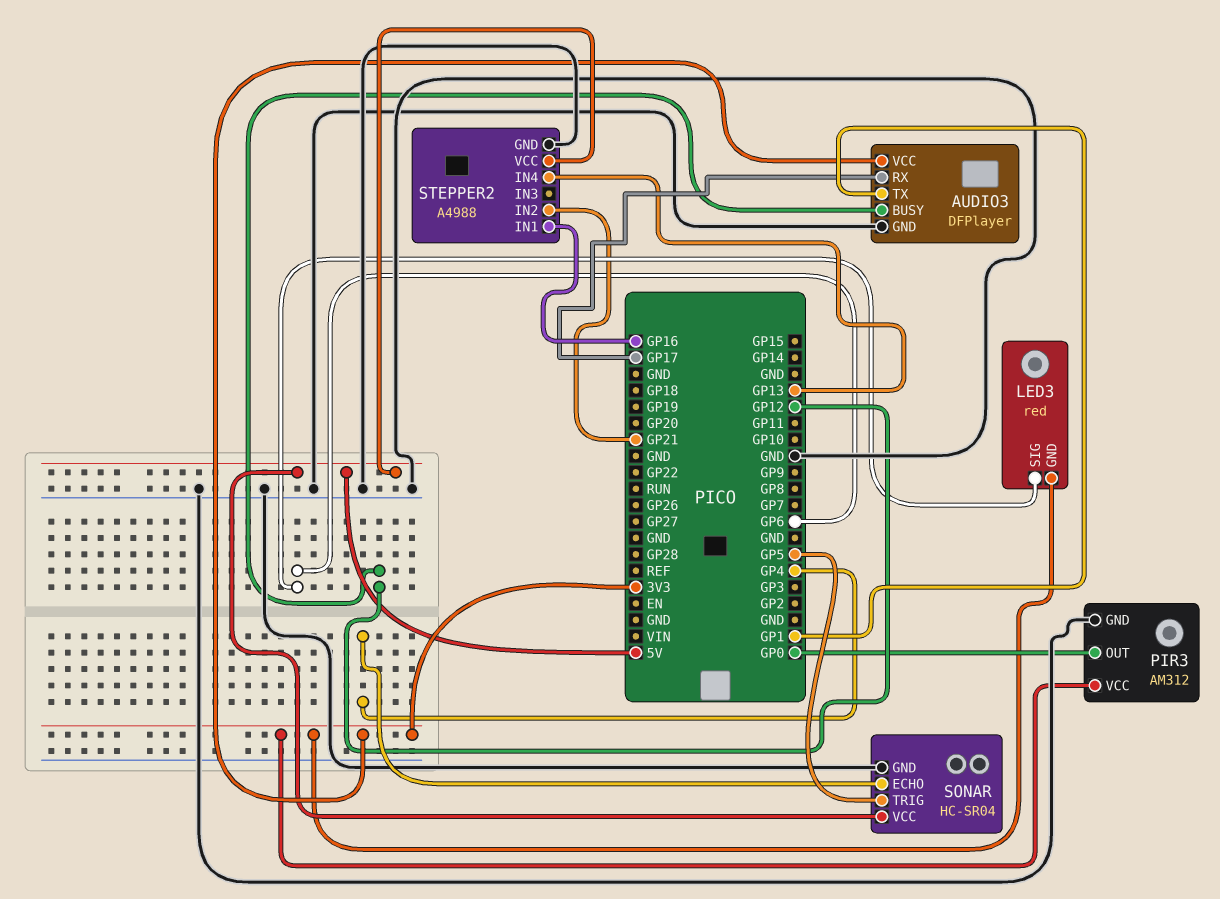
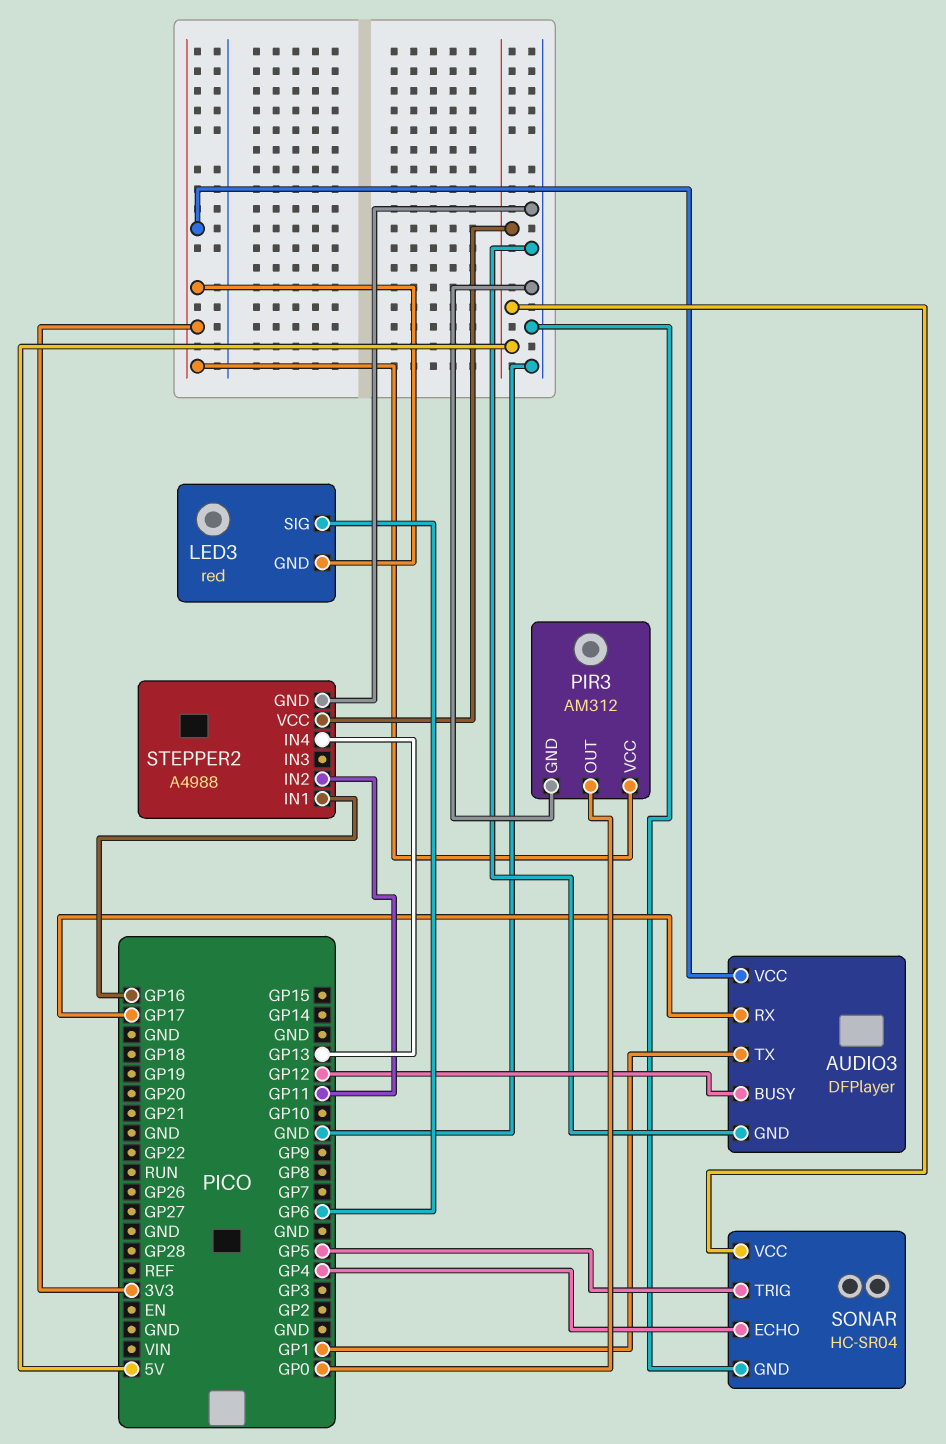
STEPPER2 pin IN2: GP21 -> GP11

